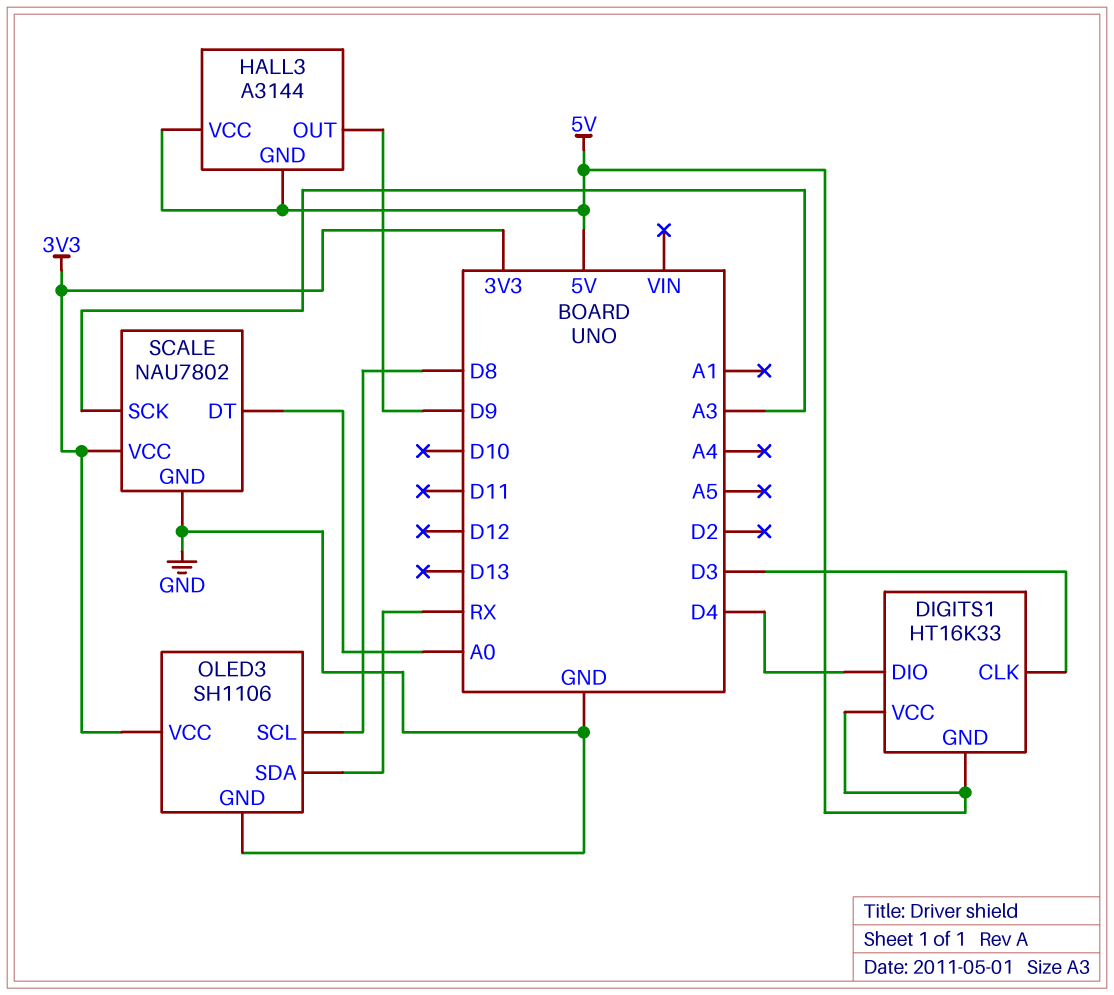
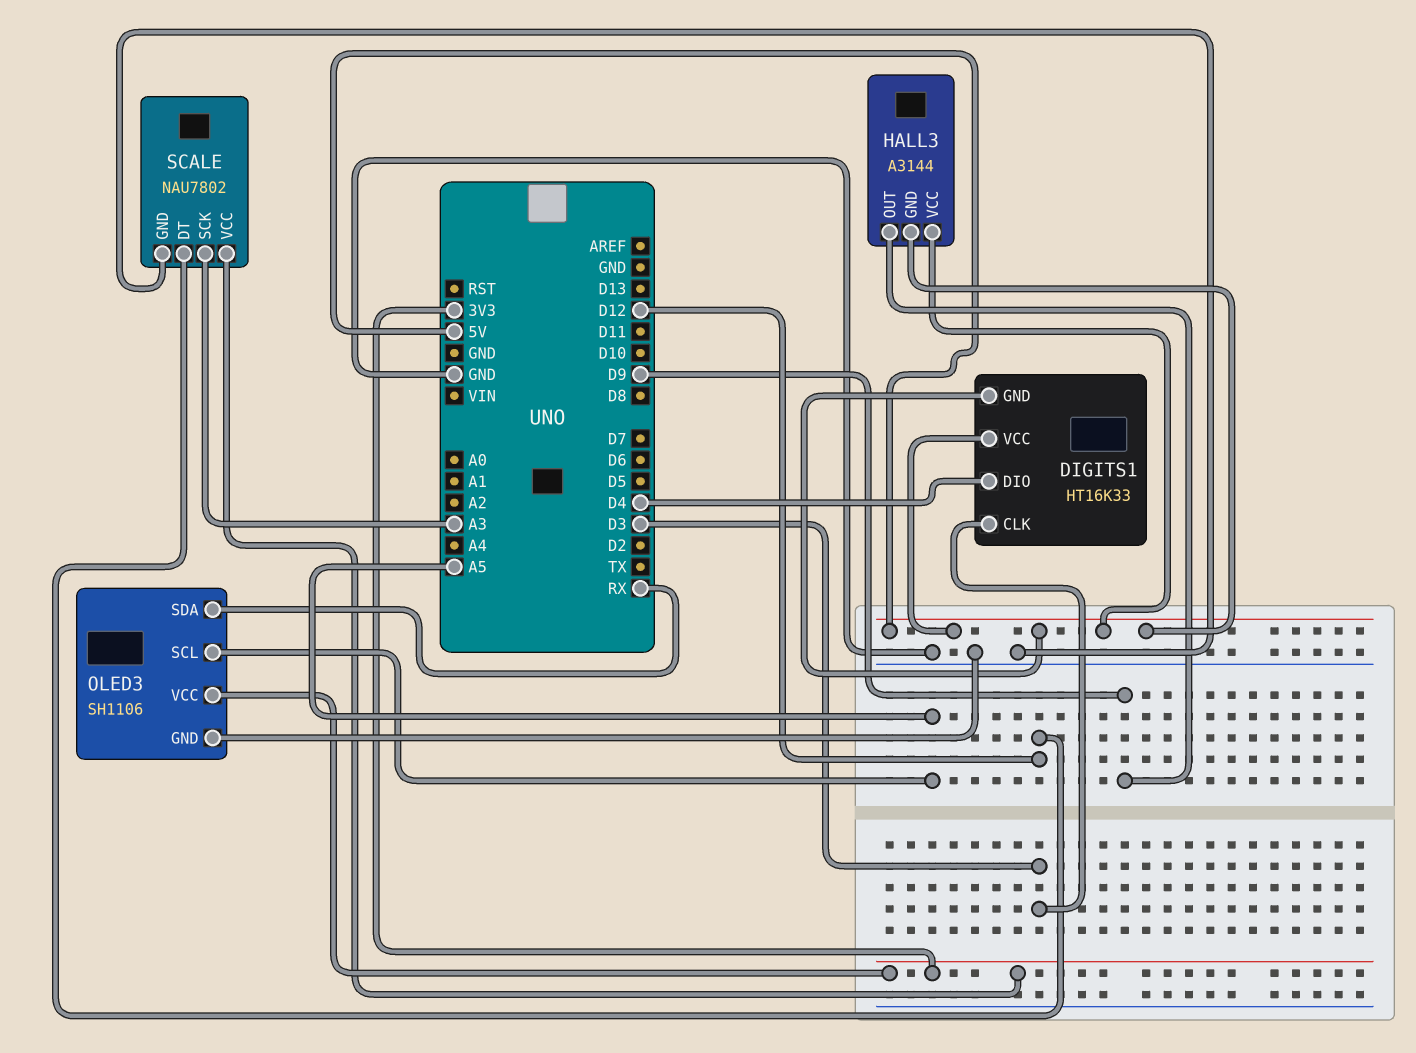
OLED3 pin SCL: D8 -> A5
SCALE pin DT: A0 -> D12

